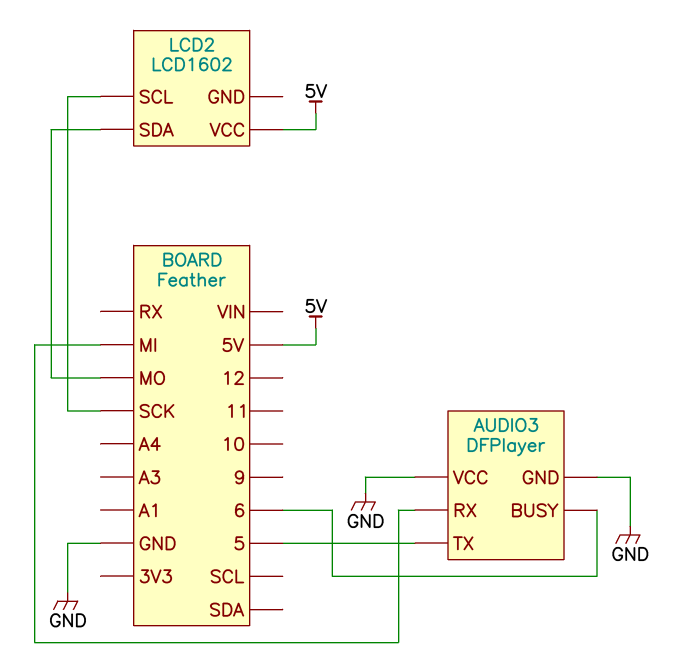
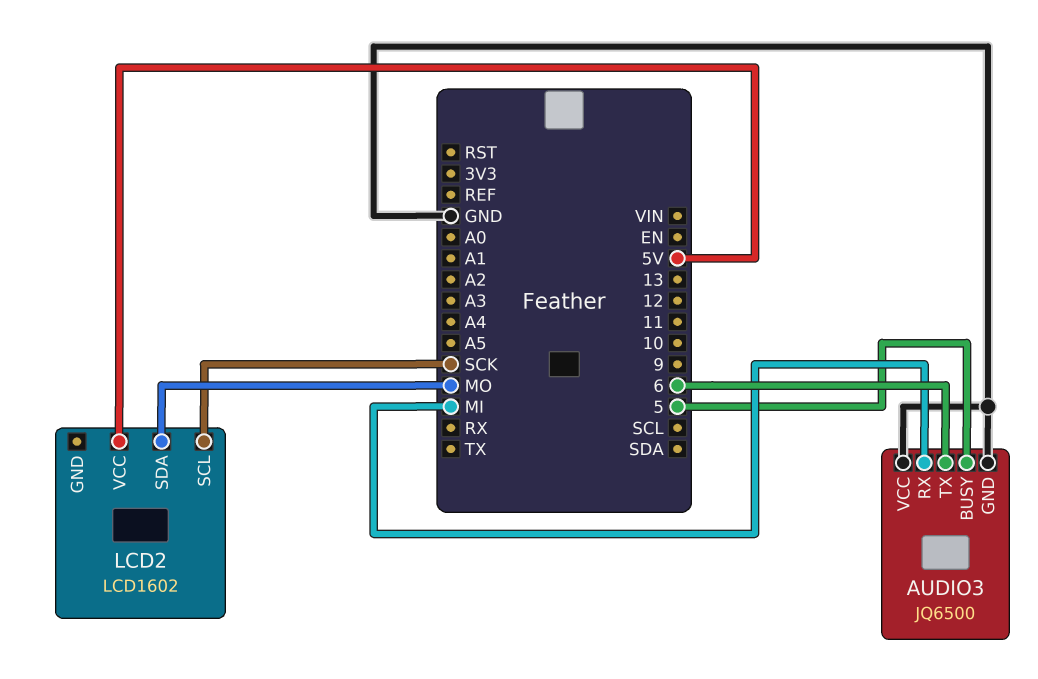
AUDIO3: DFPlayer -> JQ6500
AUDIO3 pin BUSY: 6 -> 5
AUDIO3 pin TX: 5 -> 6

